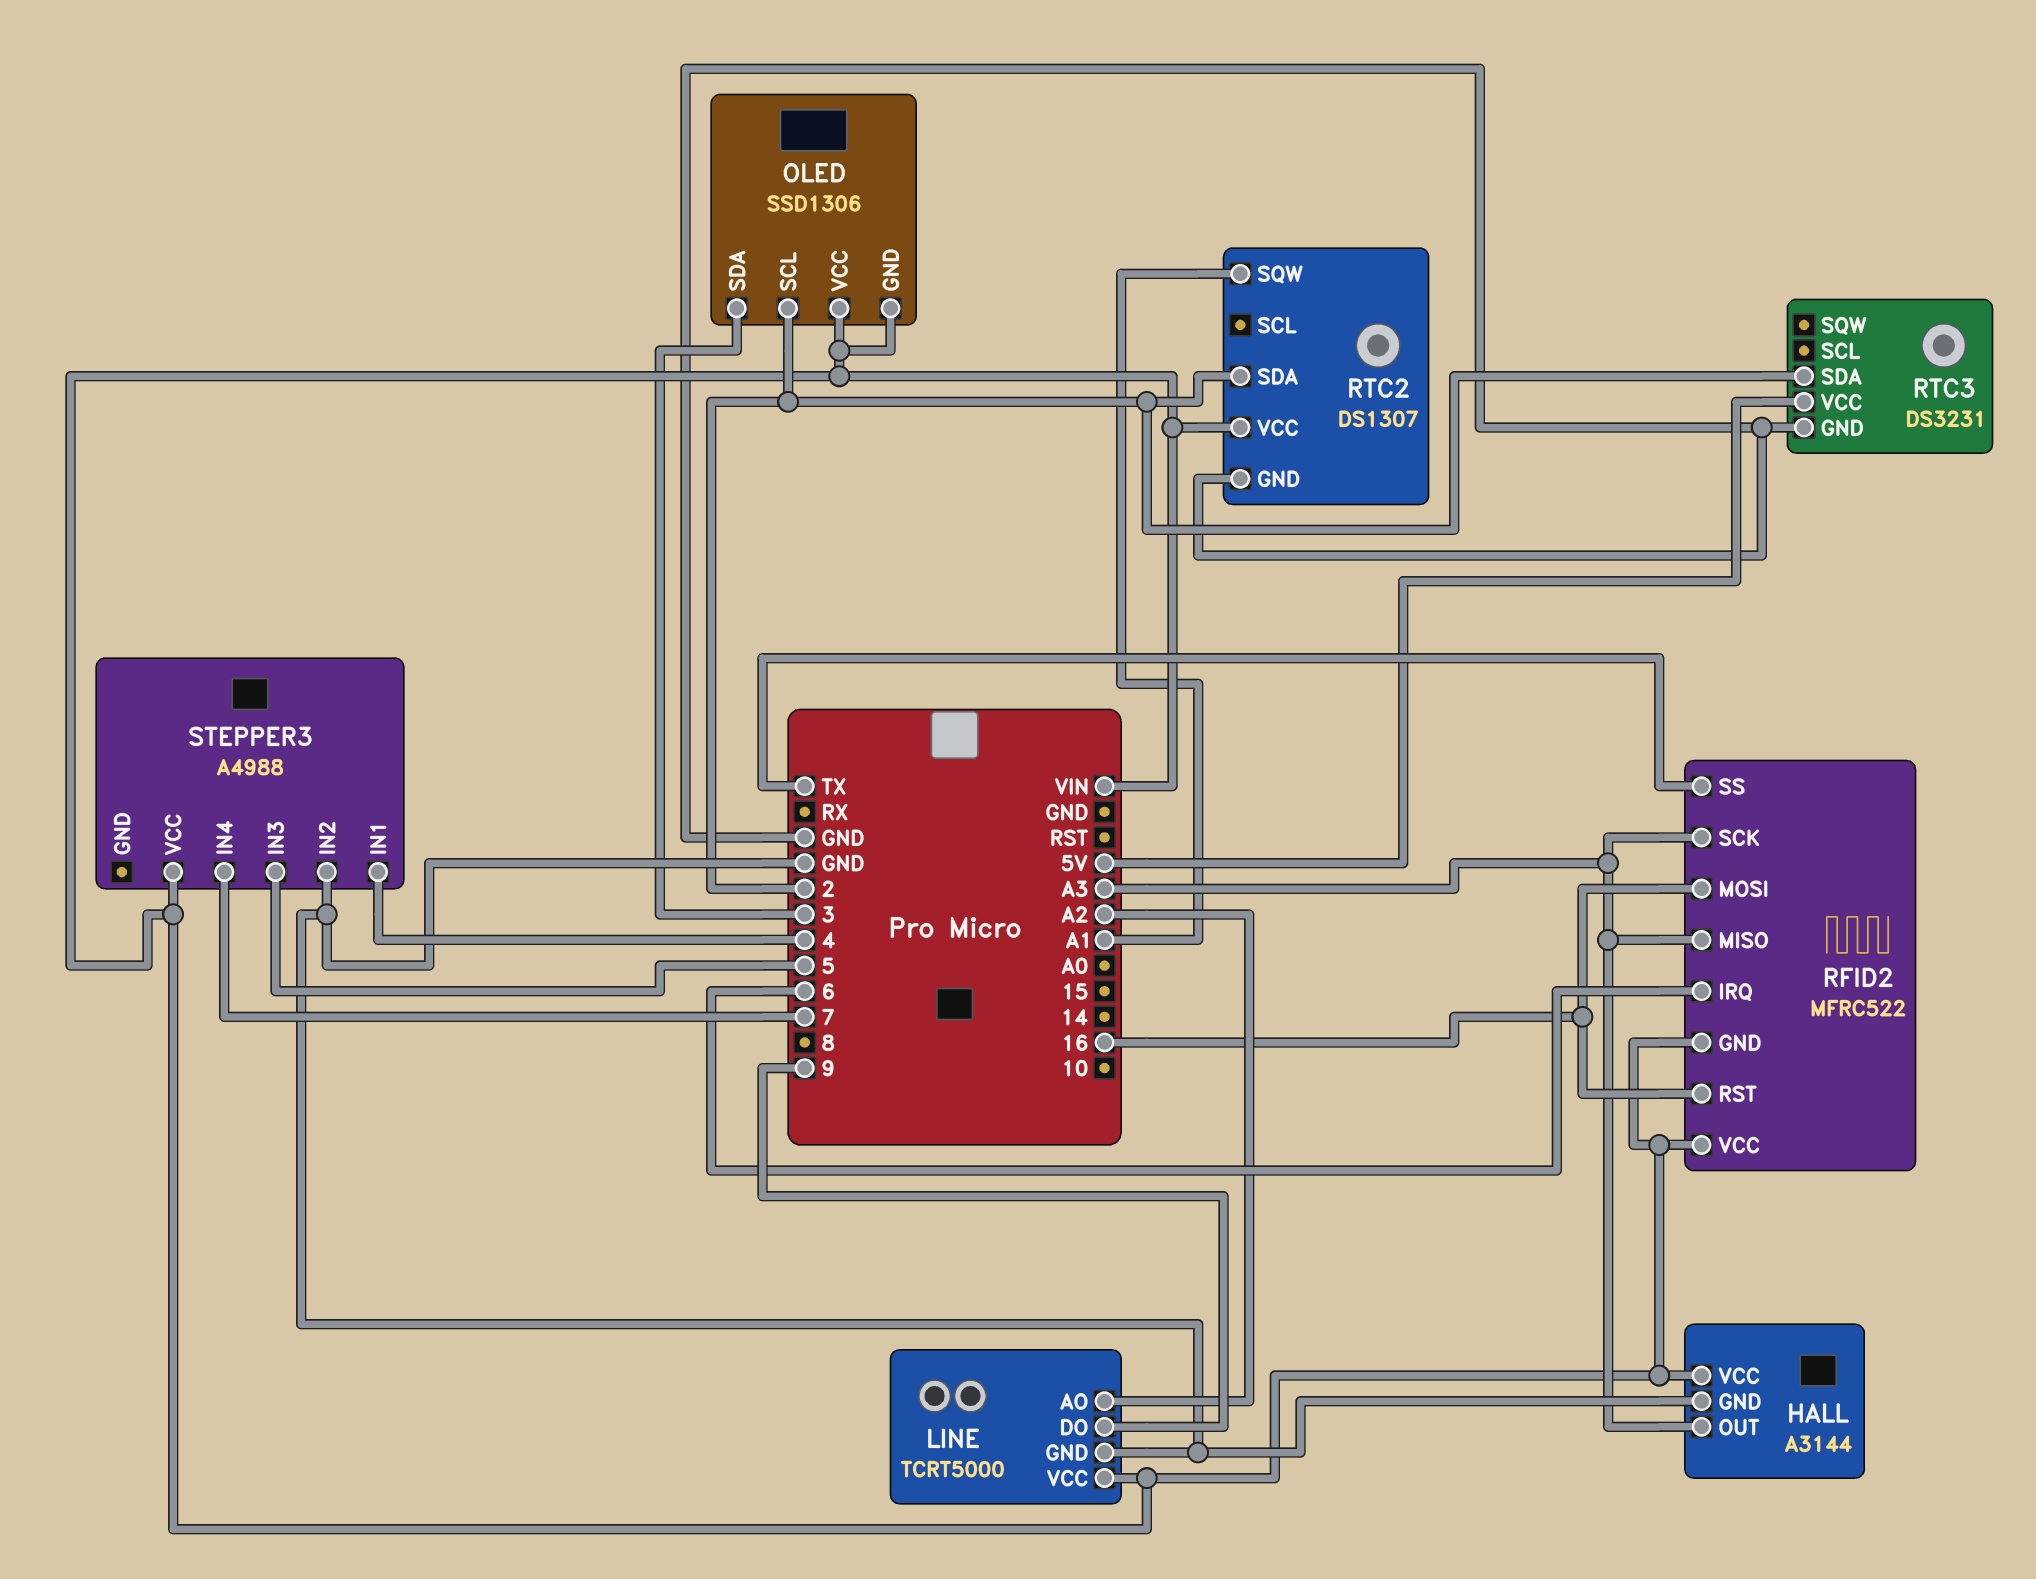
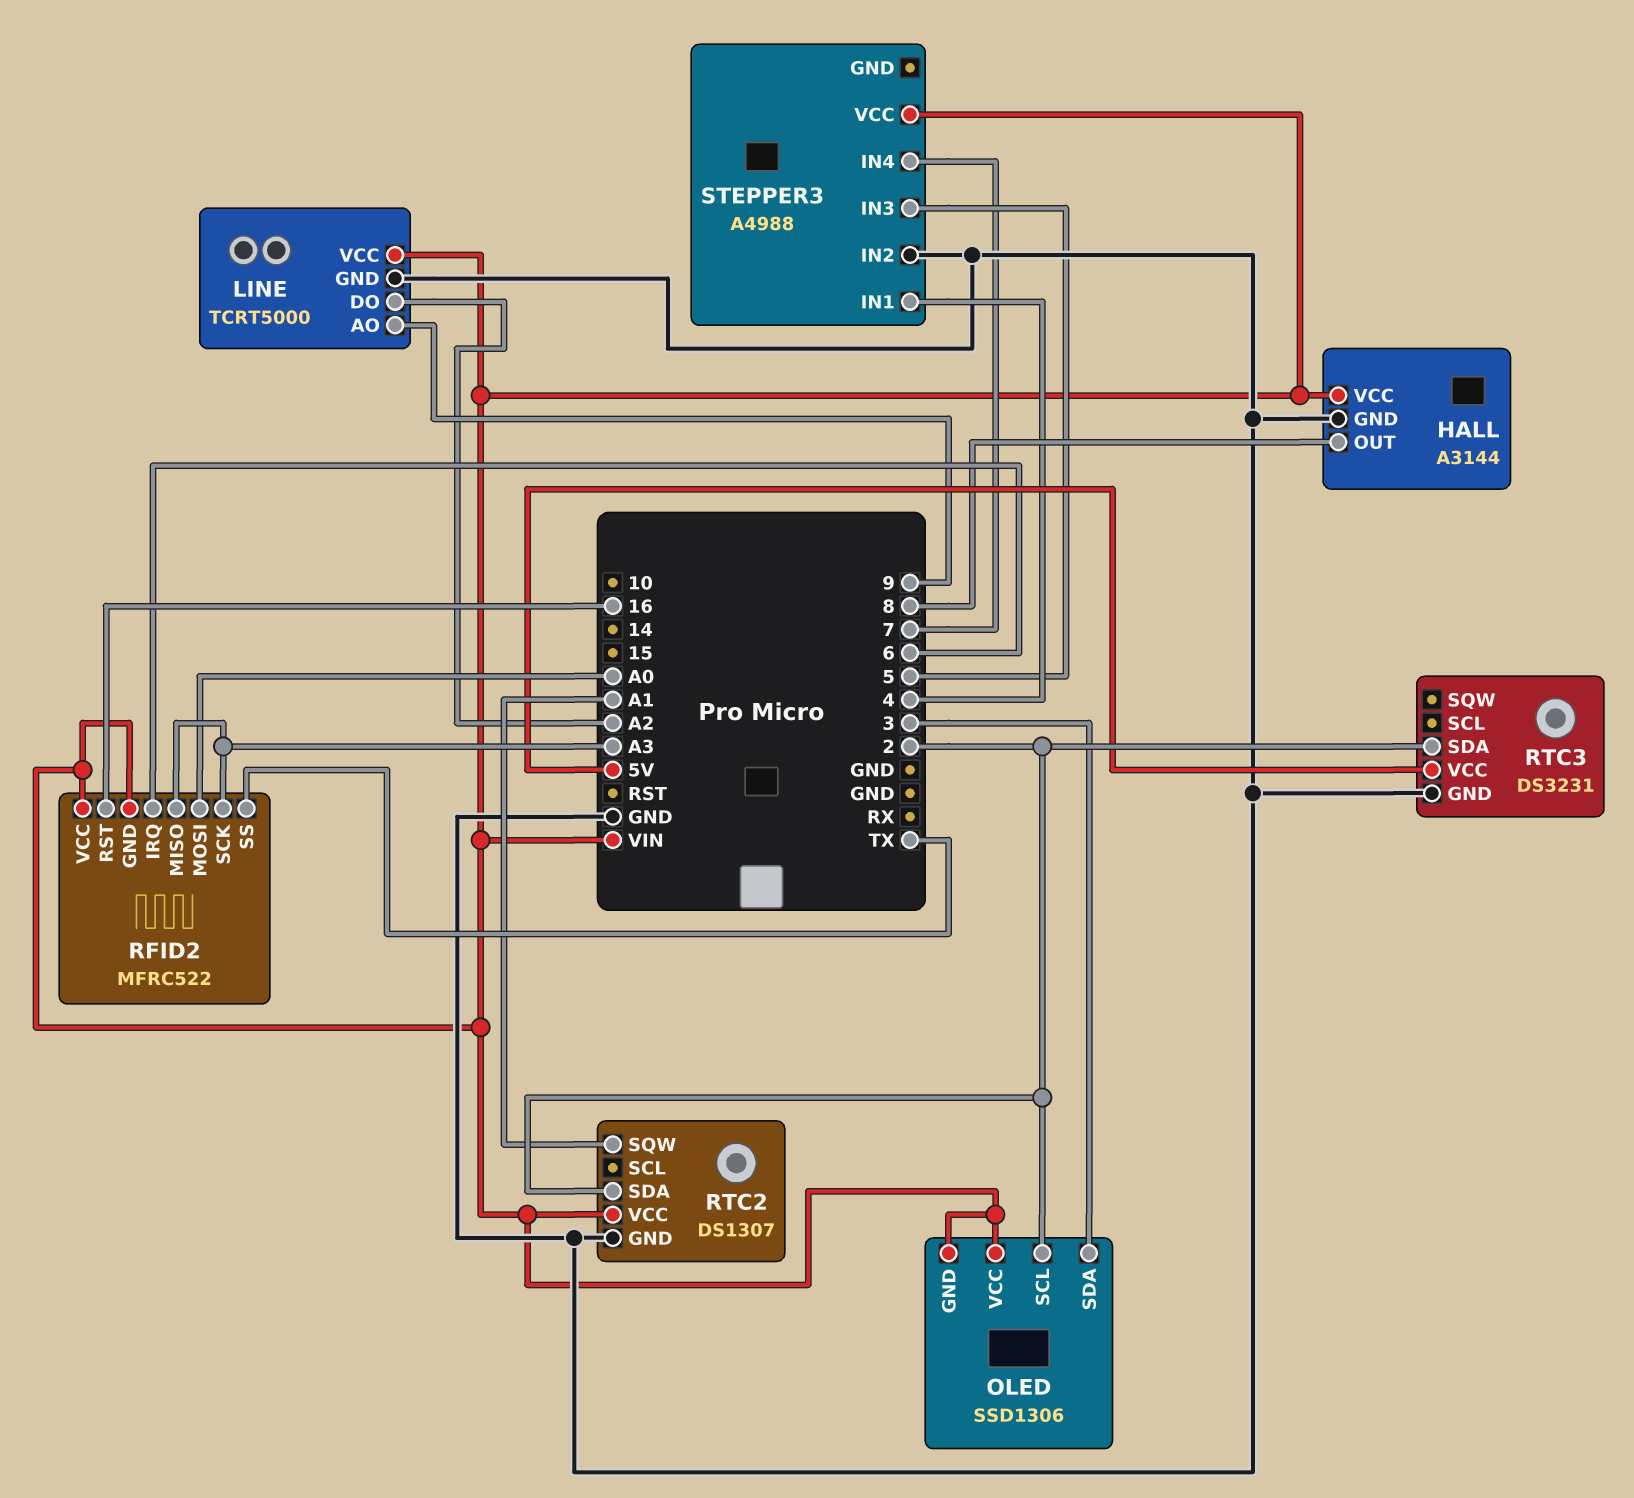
HALL pin OUT: A3 -> 8
LINE pin AO: A2 -> 9
LINE pin DO: 9 -> A2
RFID2 pin MOSI: 16 -> A0

